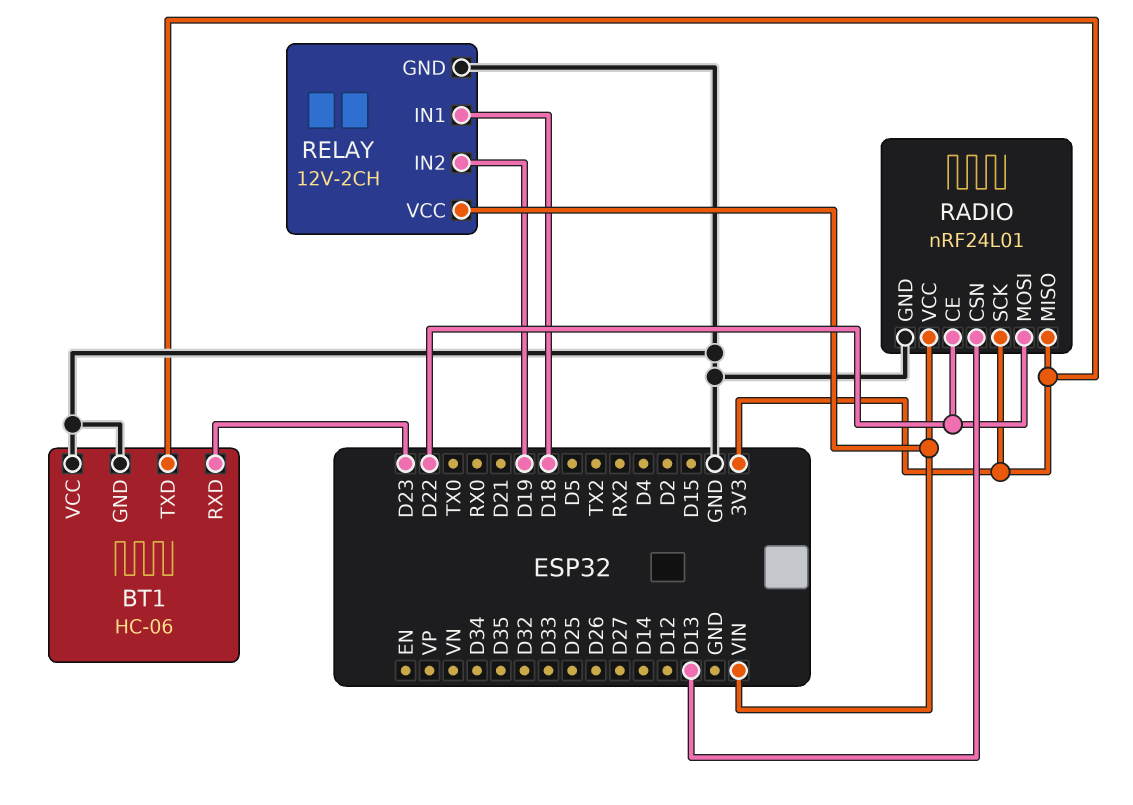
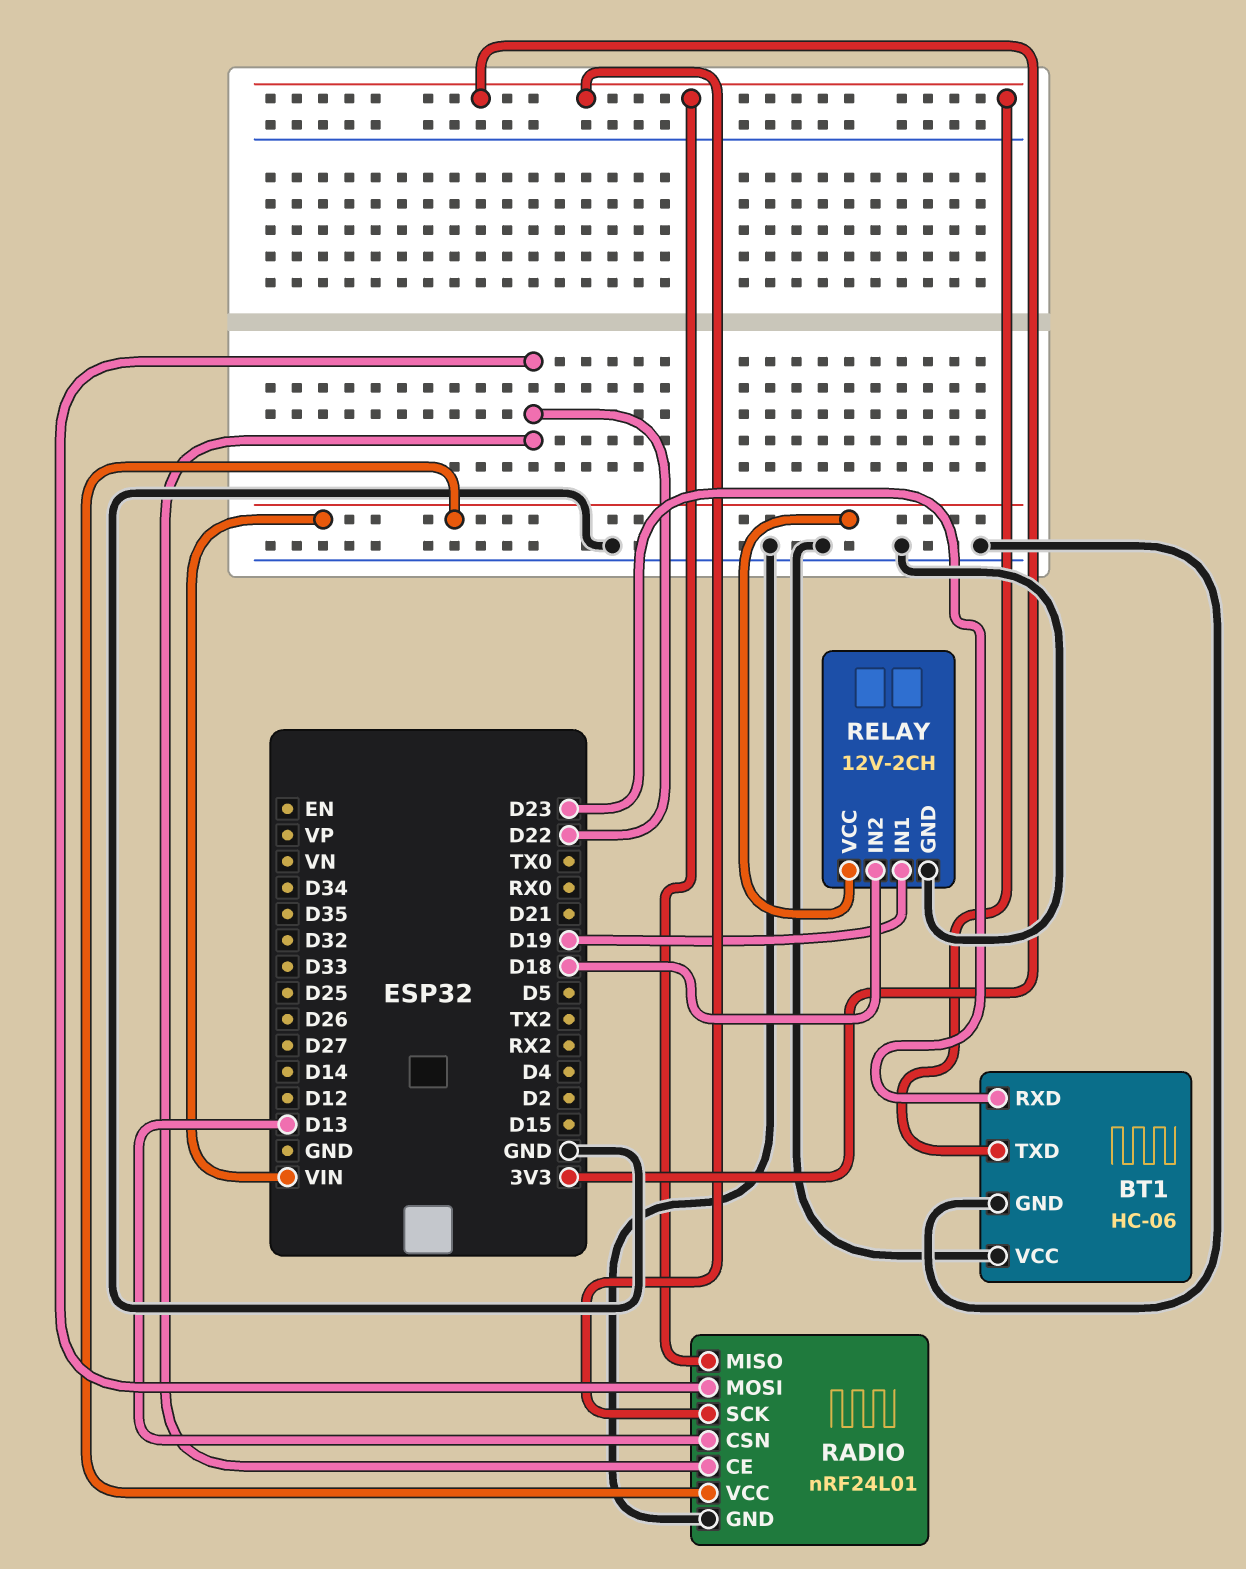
RELAY pin IN1: D18 -> D19
RELAY pin IN2: D19 -> D18

